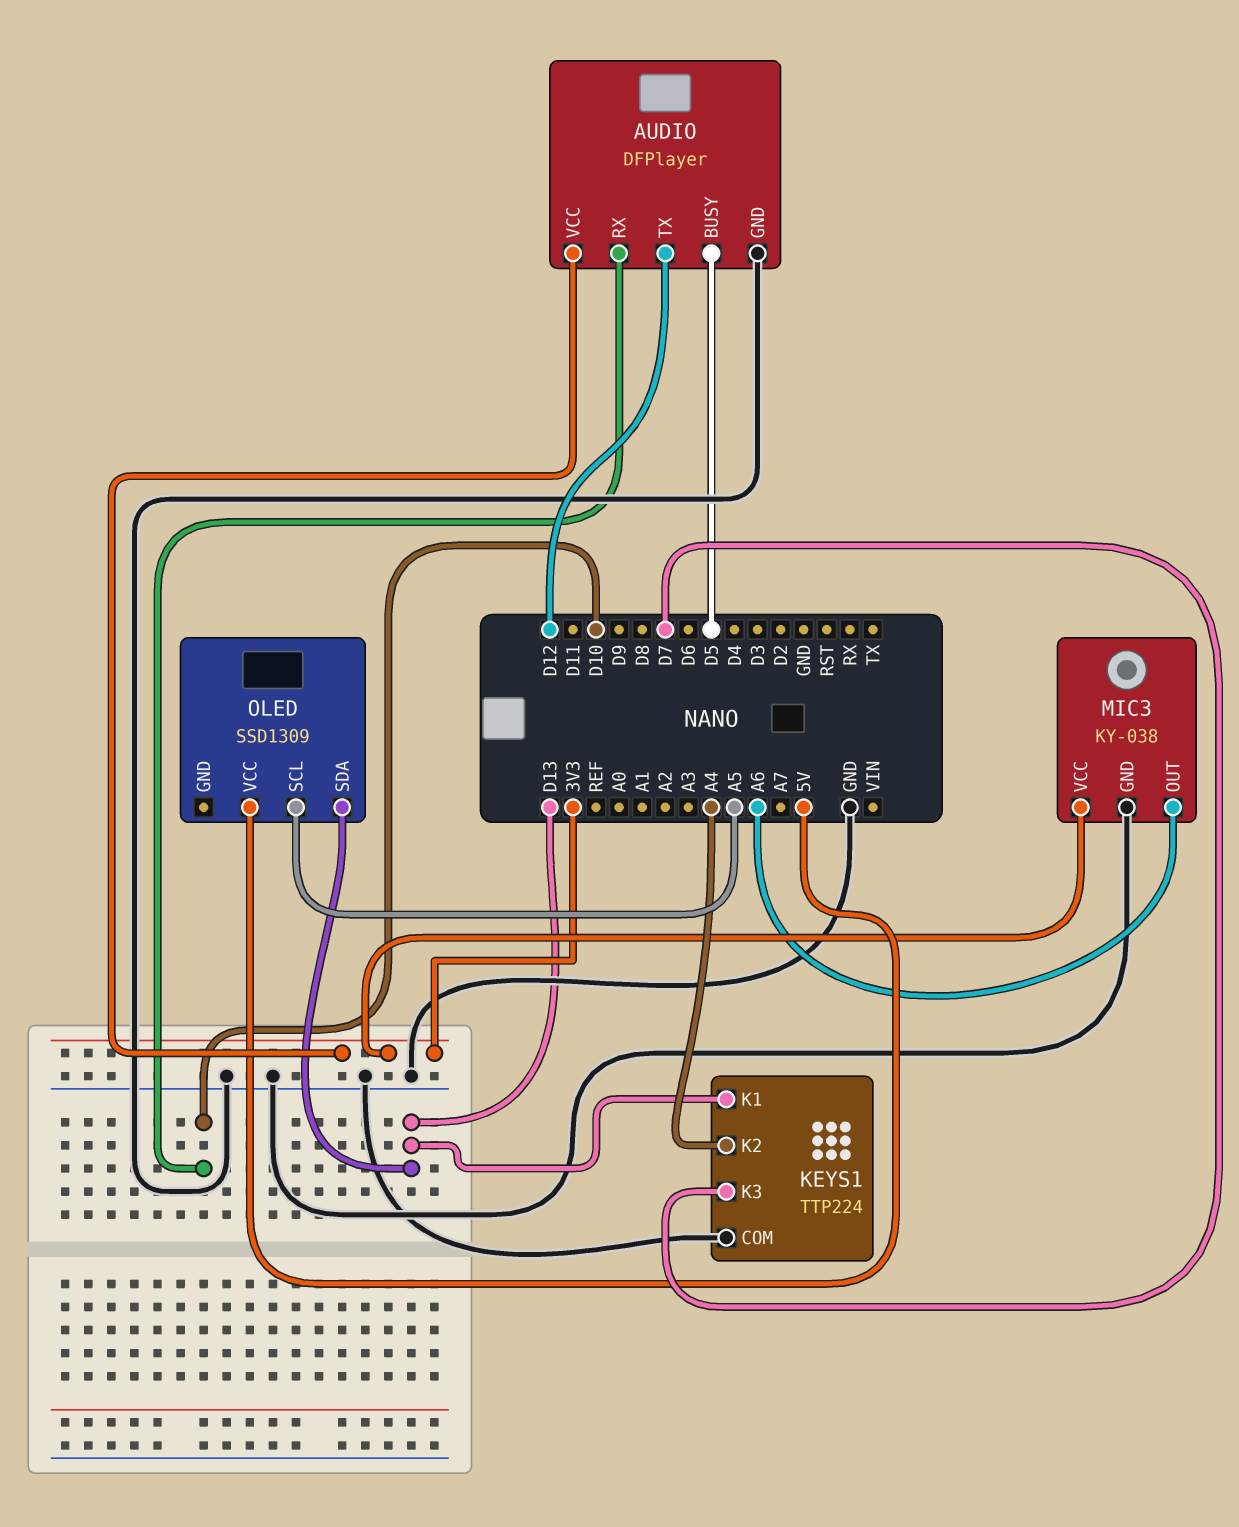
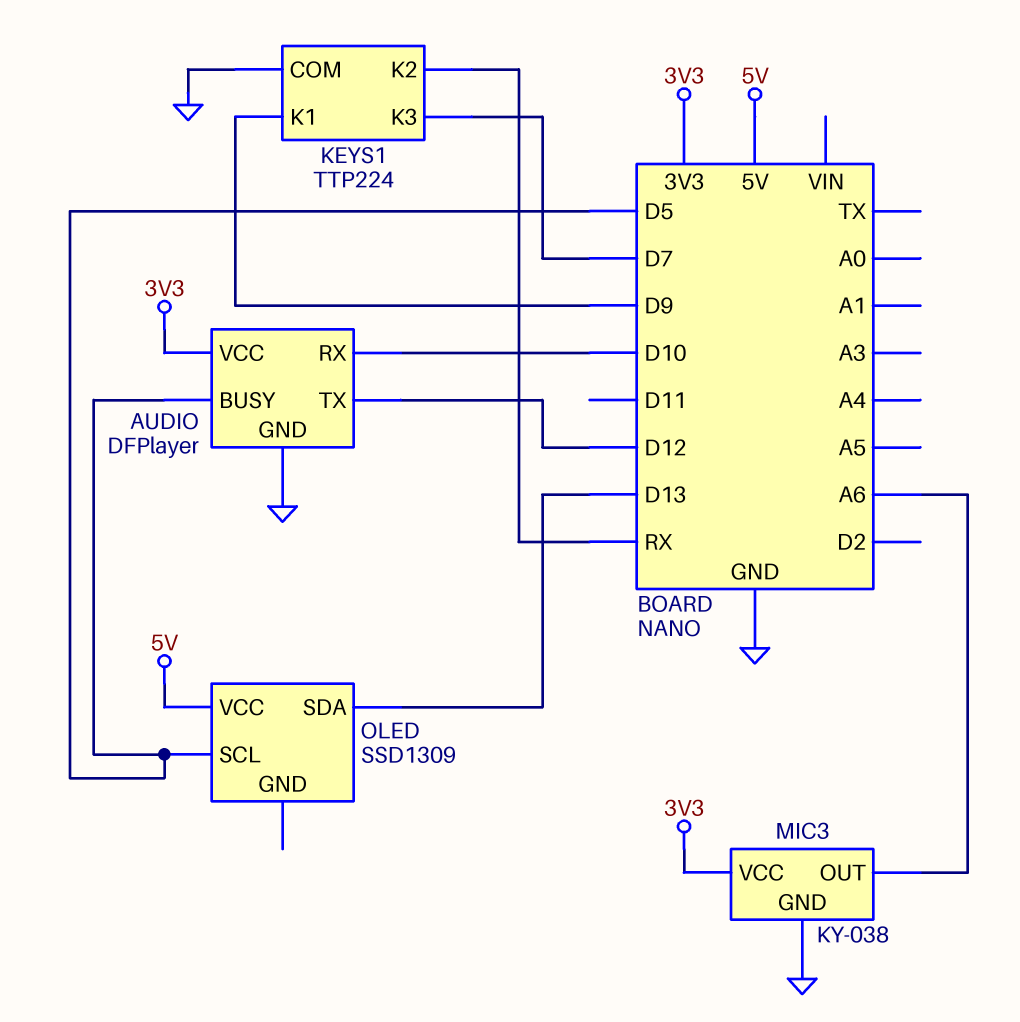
KEYS1 pin K1: D13 -> D9
KEYS1 pin K2: A4 -> RX
OLED pin SCL: A5 -> D5

